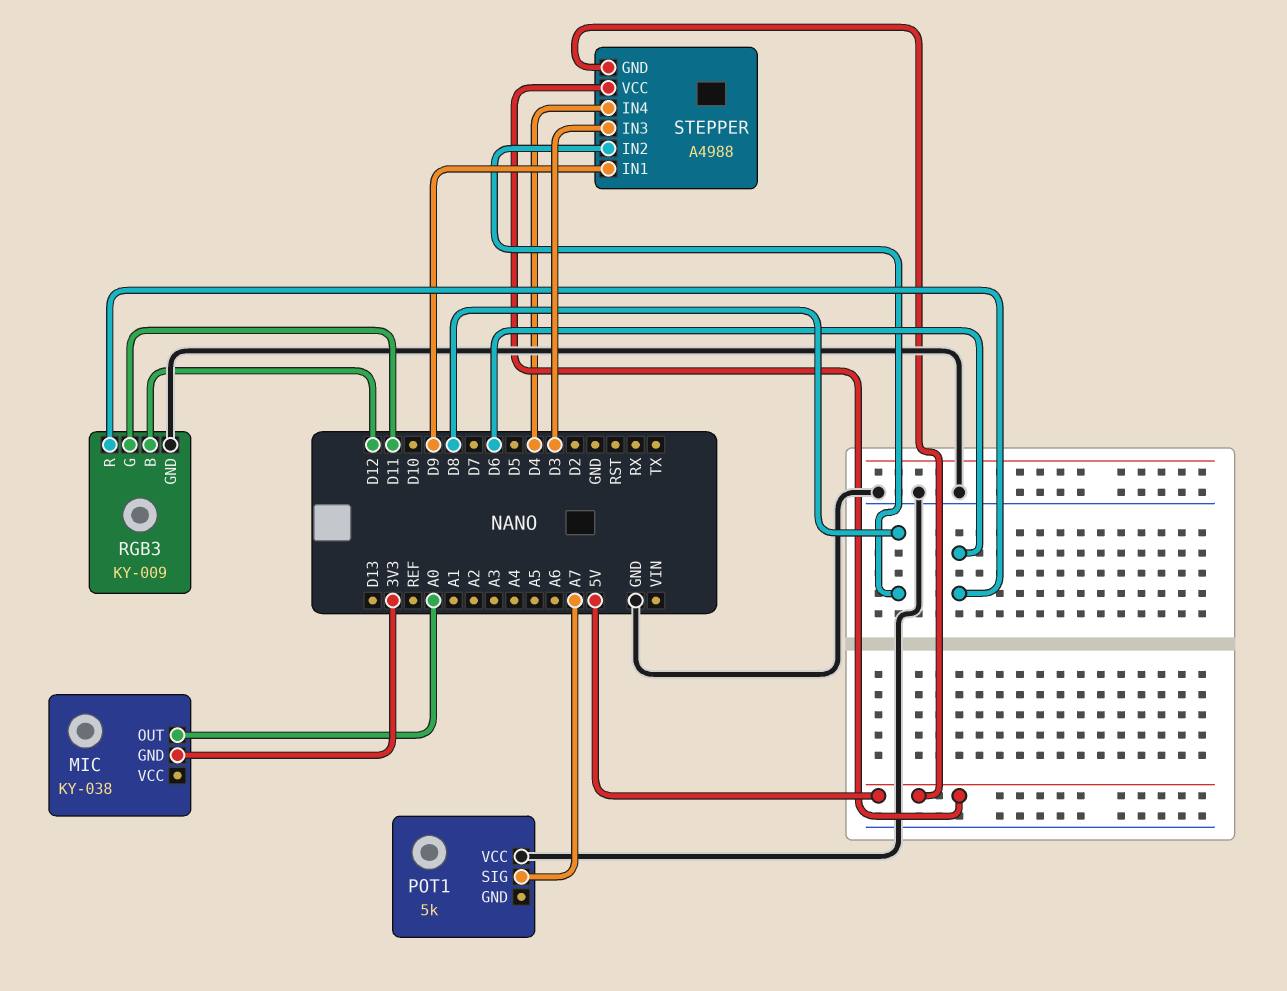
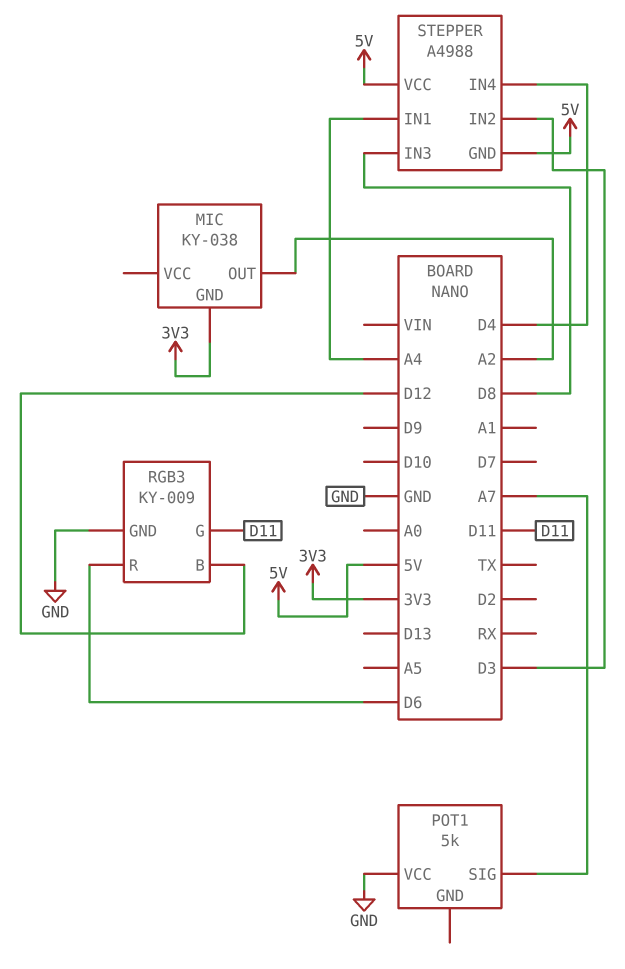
MIC pin OUT: A0 -> A2
STEPPER pin IN1: D9 -> A4
STEPPER pin IN2: D8 -> D3
STEPPER pin IN3: D3 -> D8

